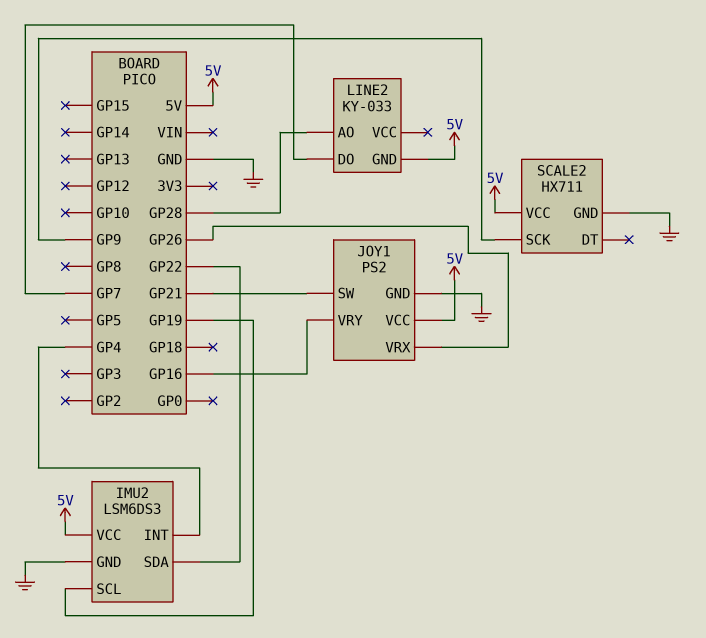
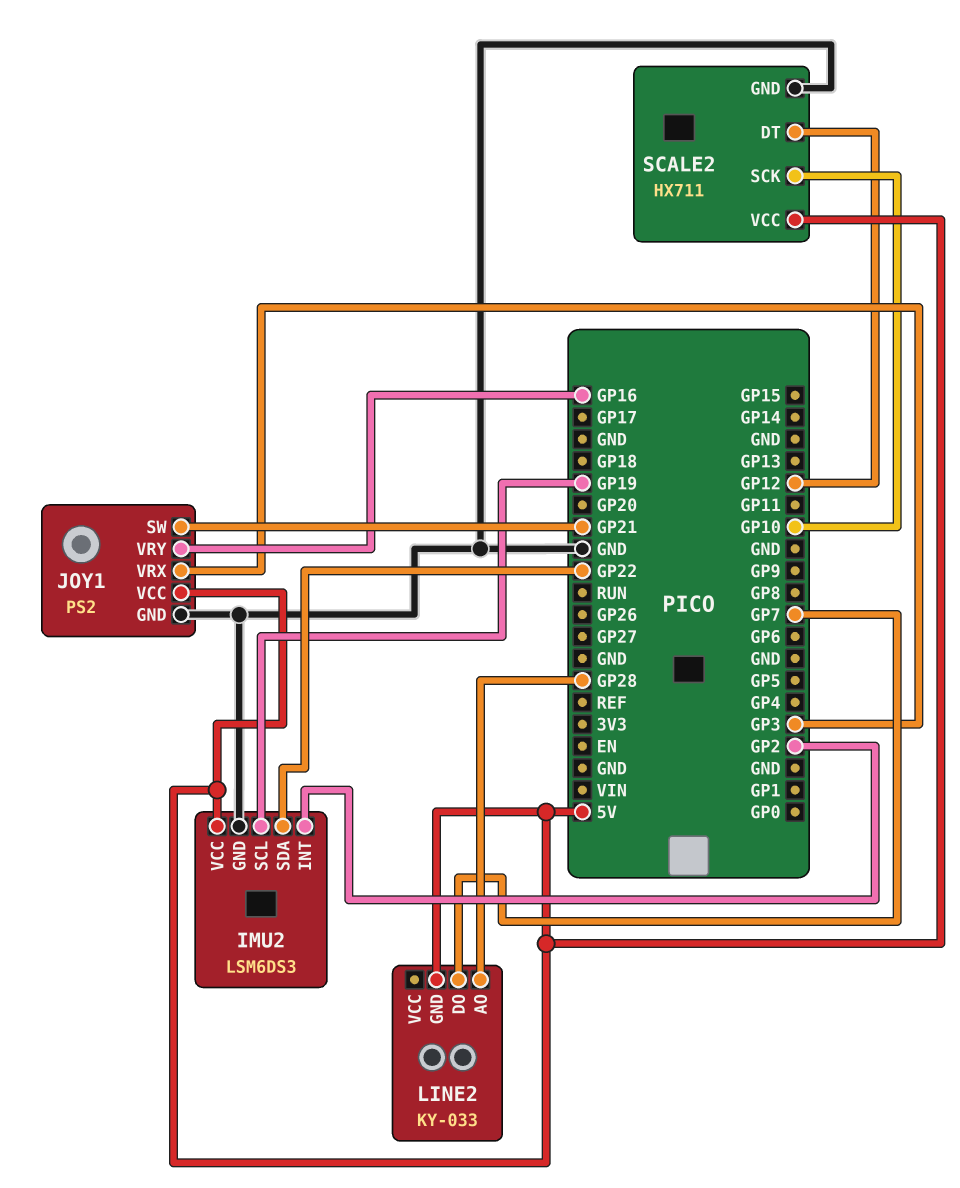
IMU2 pin INT: GP4 -> GP2
JOY1 pin VRX: GP26 -> GP3
SCALE2 pin DT: none -> GP12
SCALE2 pin SCK: GP9 -> GP10

